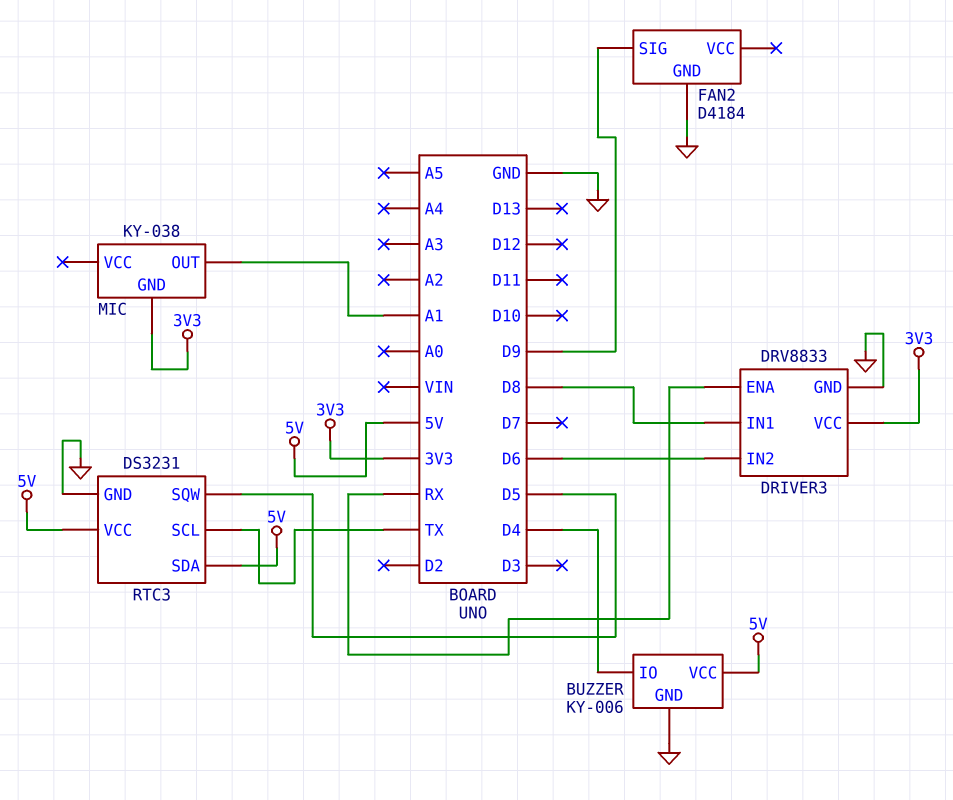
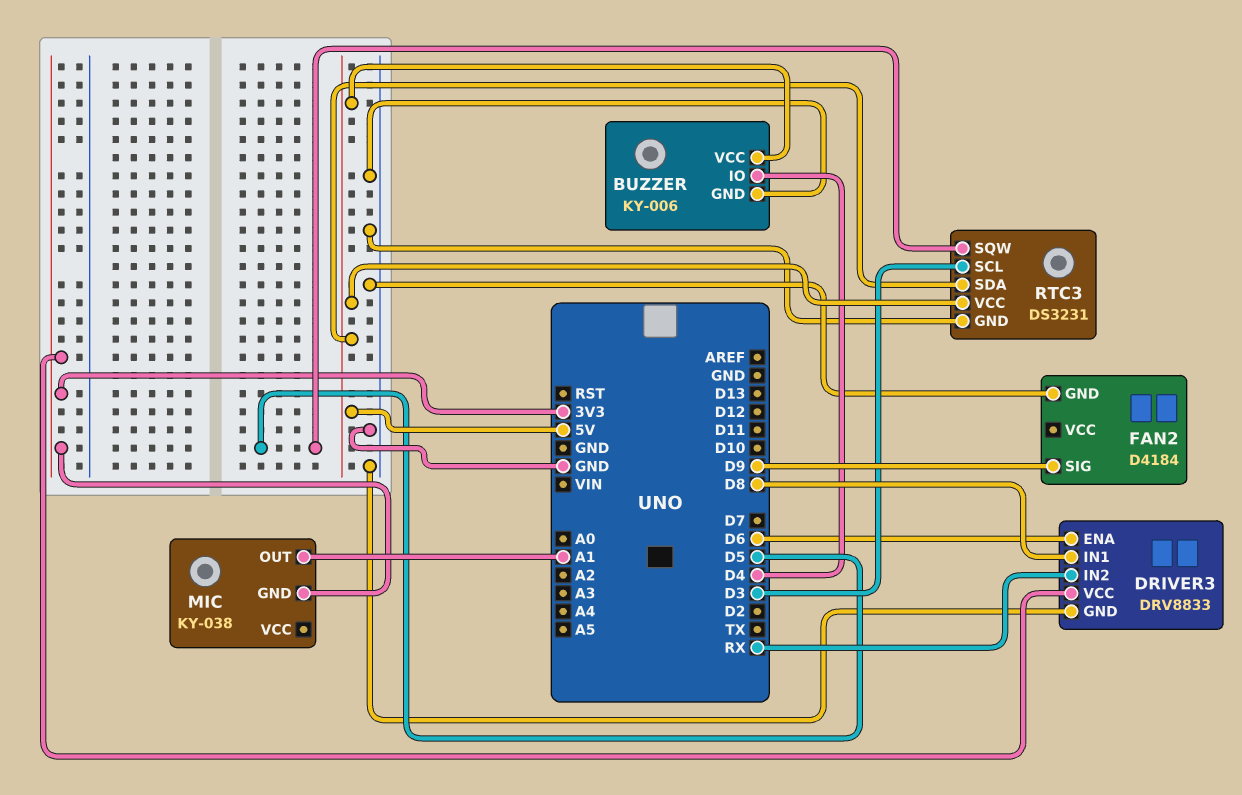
DRIVER3 pin ENA: RX -> D6
DRIVER3 pin IN2: D6 -> RX
RTC3 pin SCL: TX -> D3

